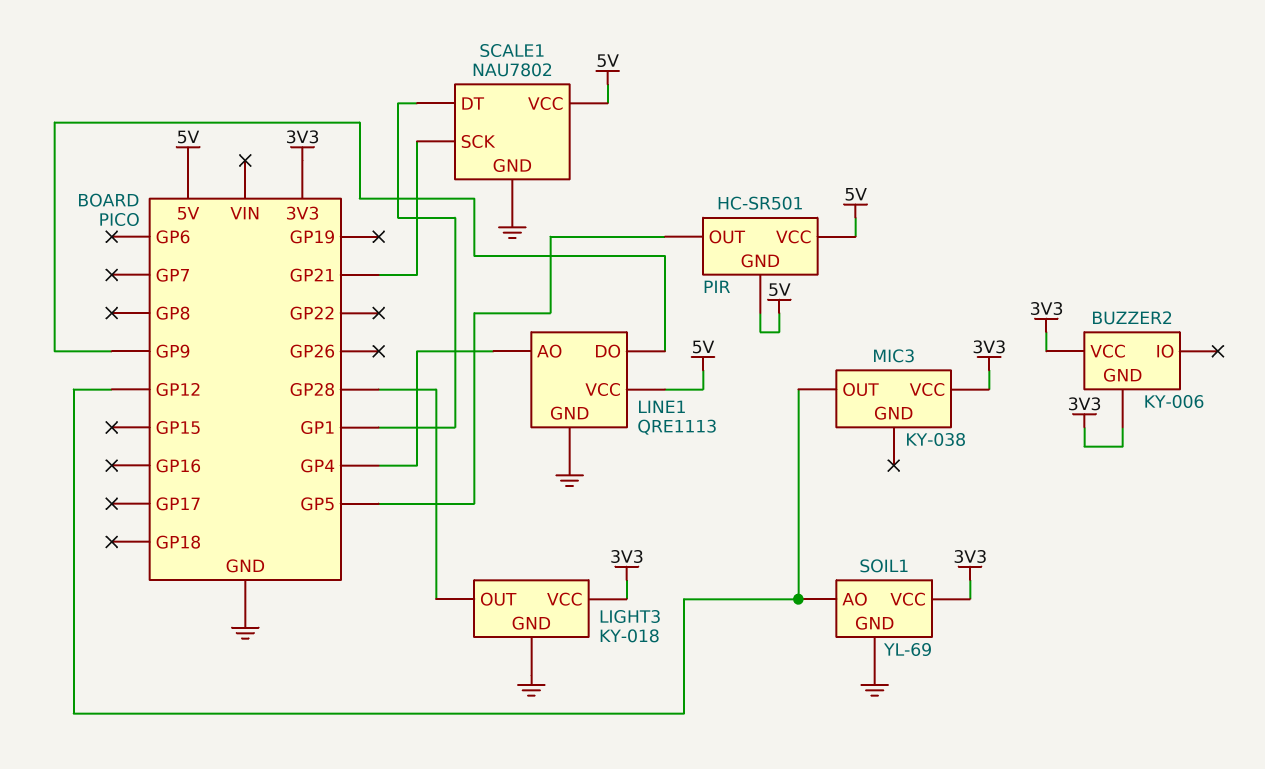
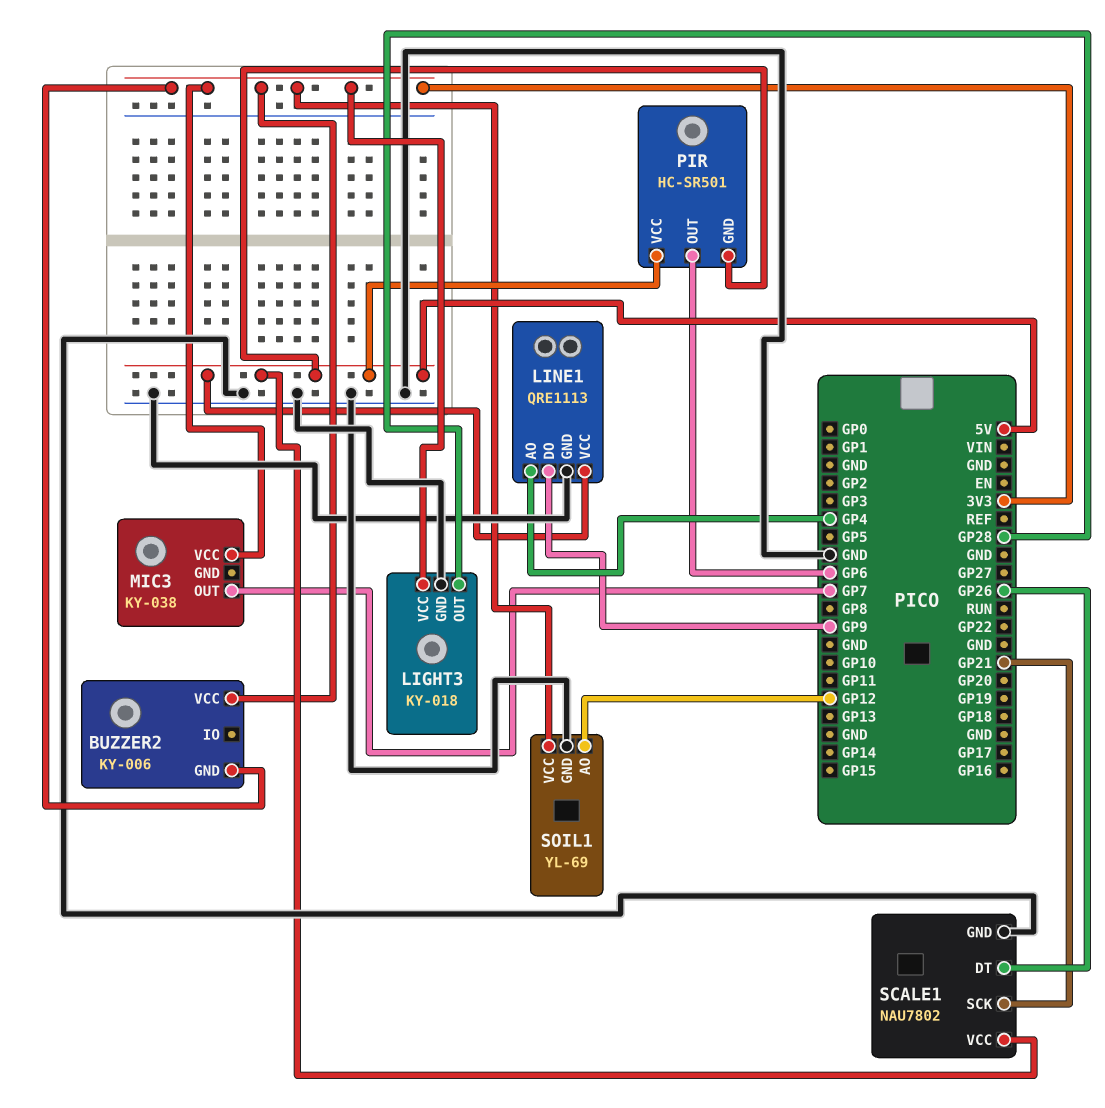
MIC3 pin OUT: GP12 -> GP7
PIR pin OUT: GP5 -> GP6
SCALE1 pin DT: GP1 -> GP26

